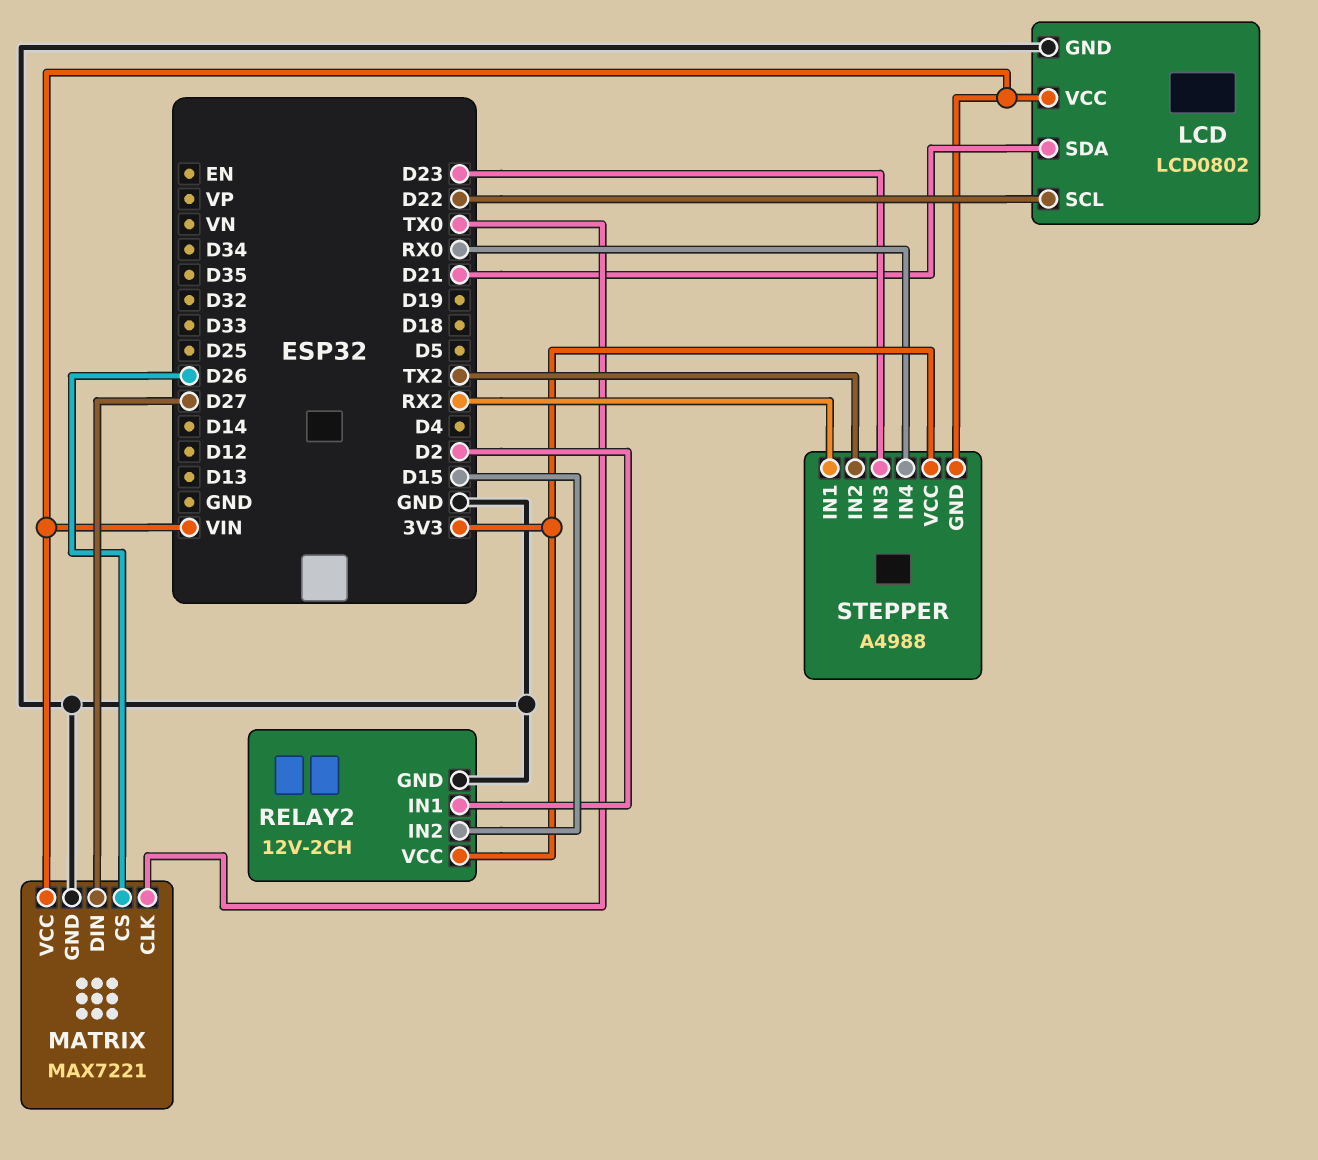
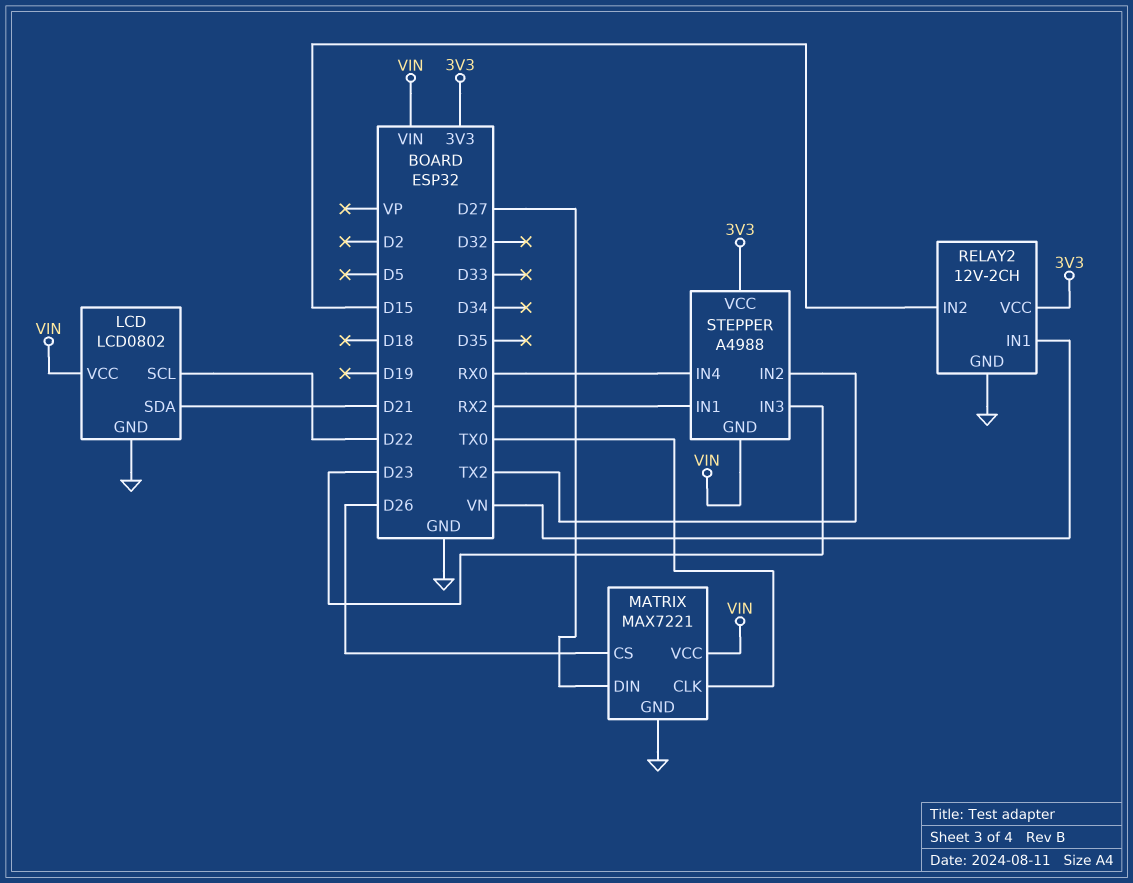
RELAY2 pin IN1: D2 -> VN

